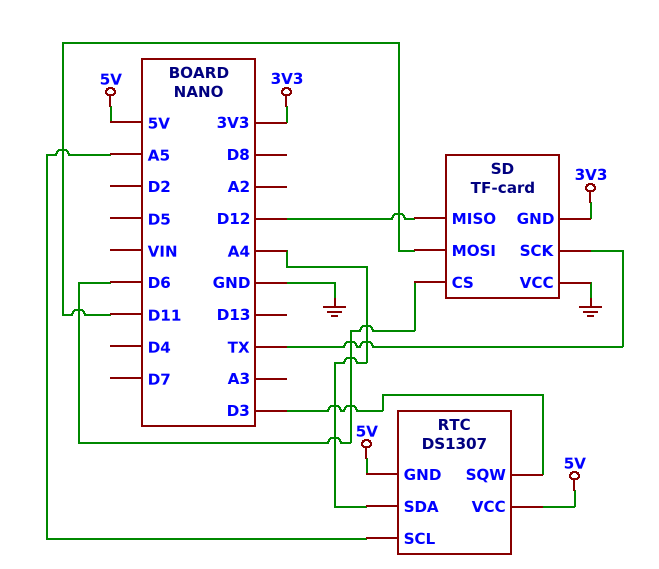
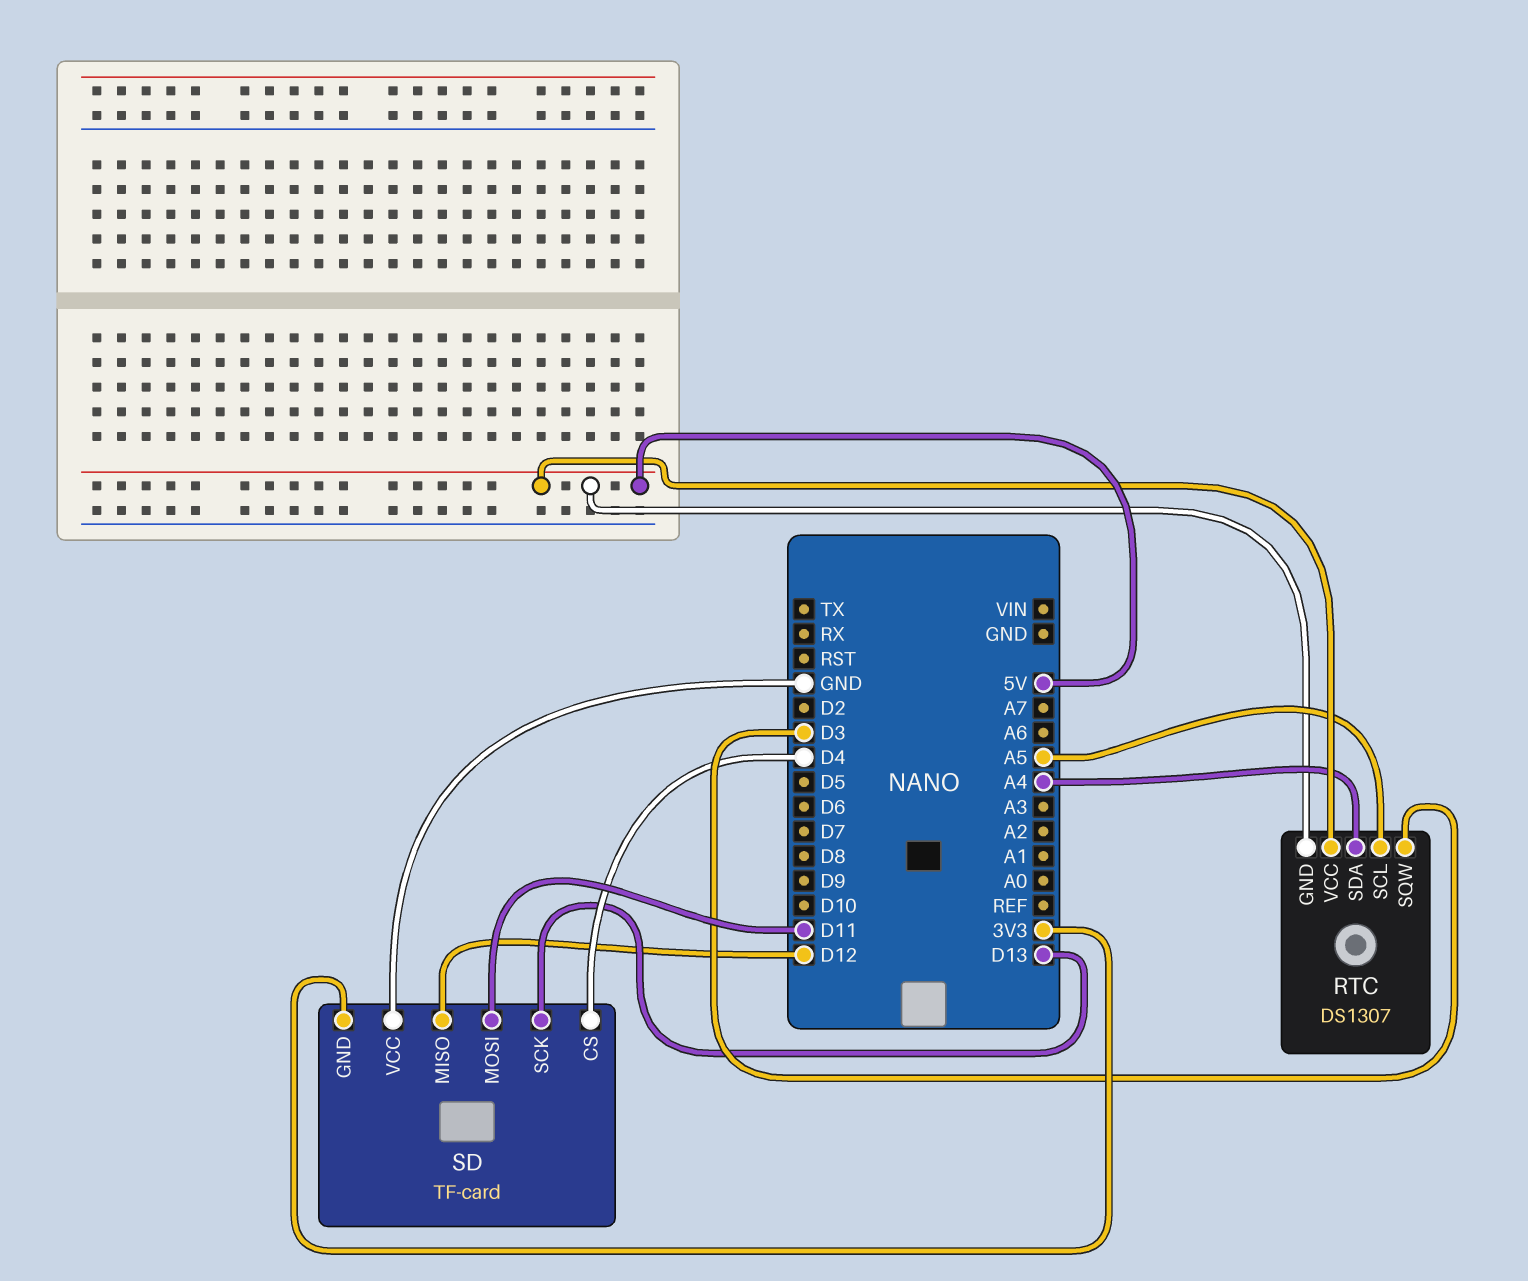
SD pin CS: D6 -> D4
SD pin SCK: TX -> D13

